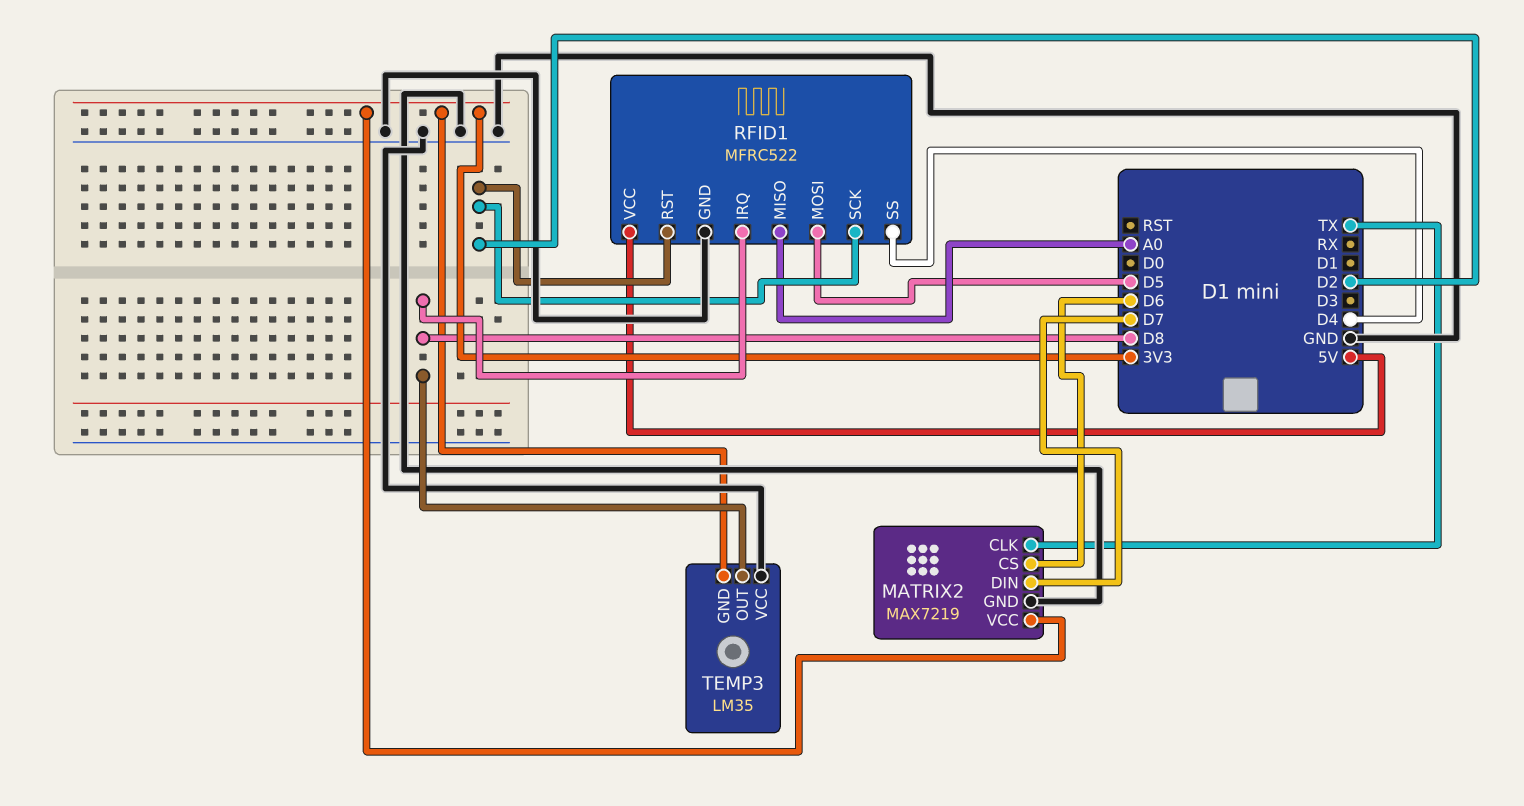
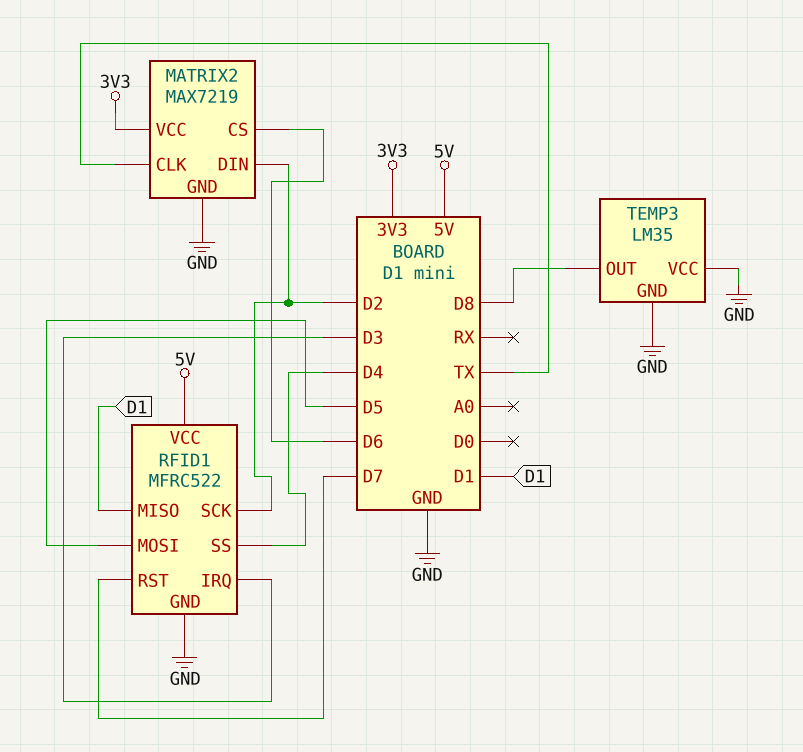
MATRIX2 pin DIN: D7 -> D2
RFID1 pin IRQ: D8 -> D3
RFID1 pin MISO: A0 -> D1
RFID1 pin RST: D2 -> D7
TEMP3 pin GND: 3V3 -> GND

